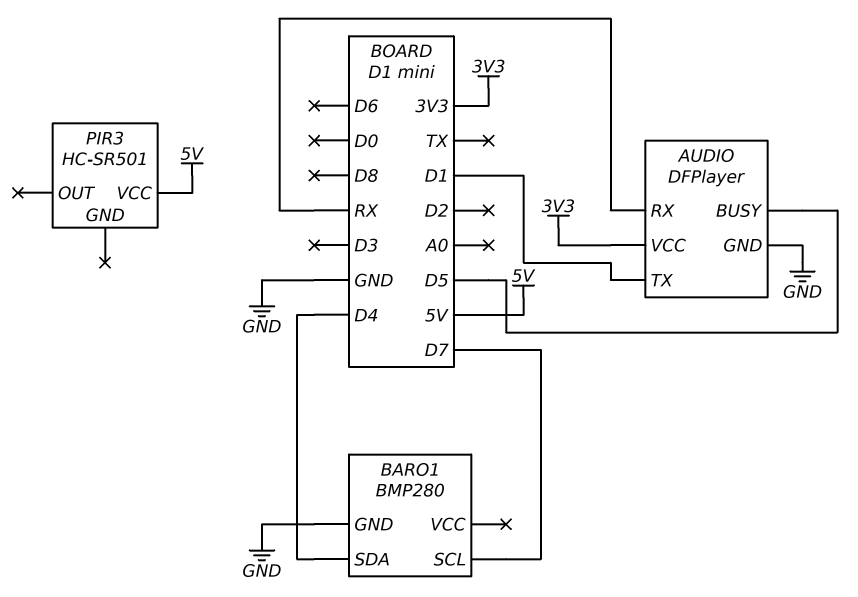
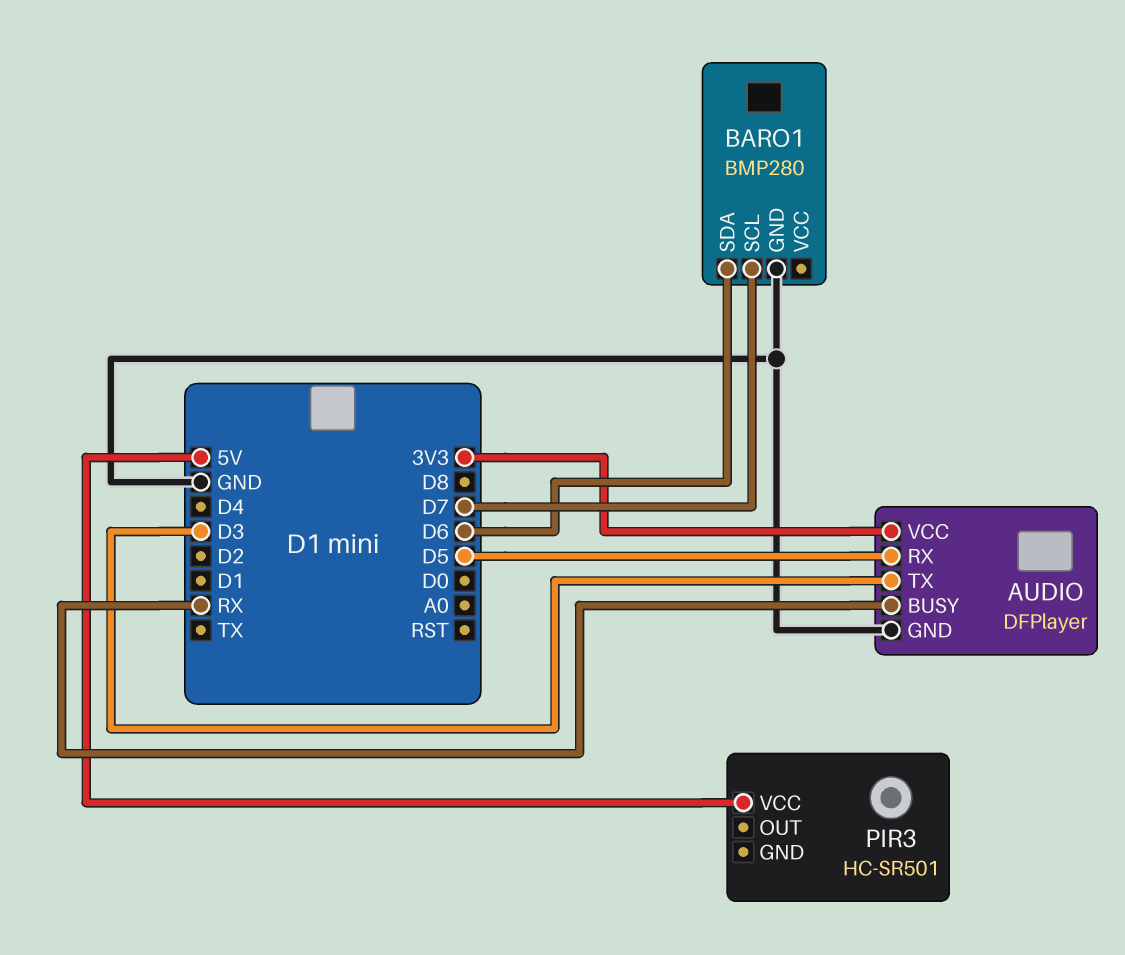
AUDIO pin BUSY: D5 -> RX
AUDIO pin RX: RX -> D5
AUDIO pin TX: D1 -> D3
BARO1 pin SDA: D4 -> D6

